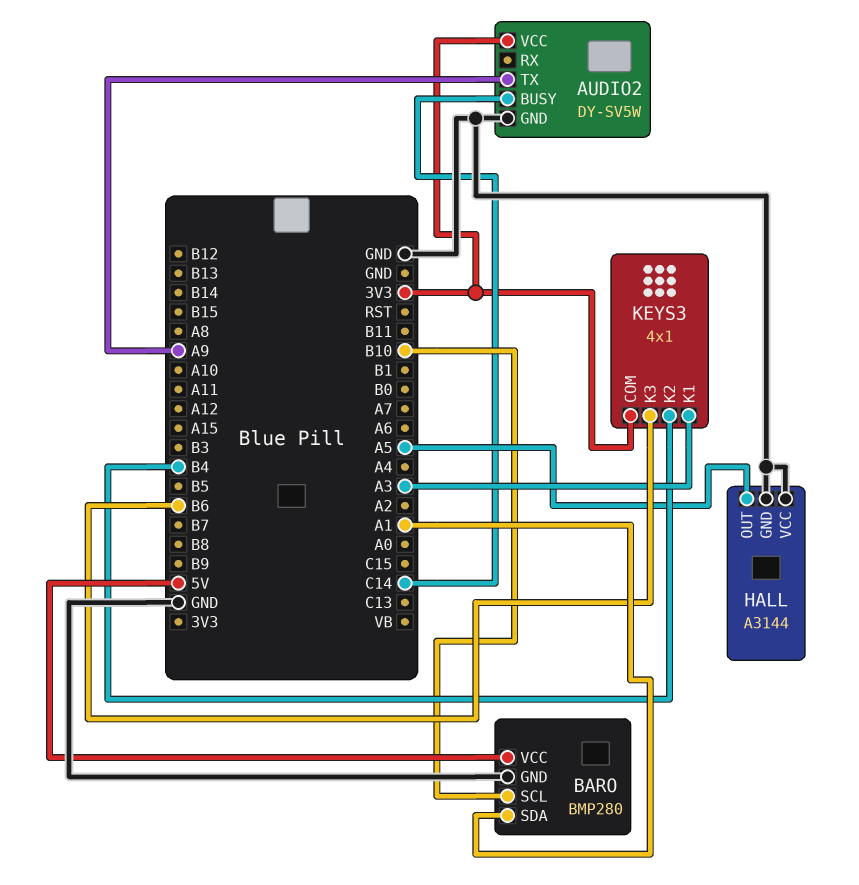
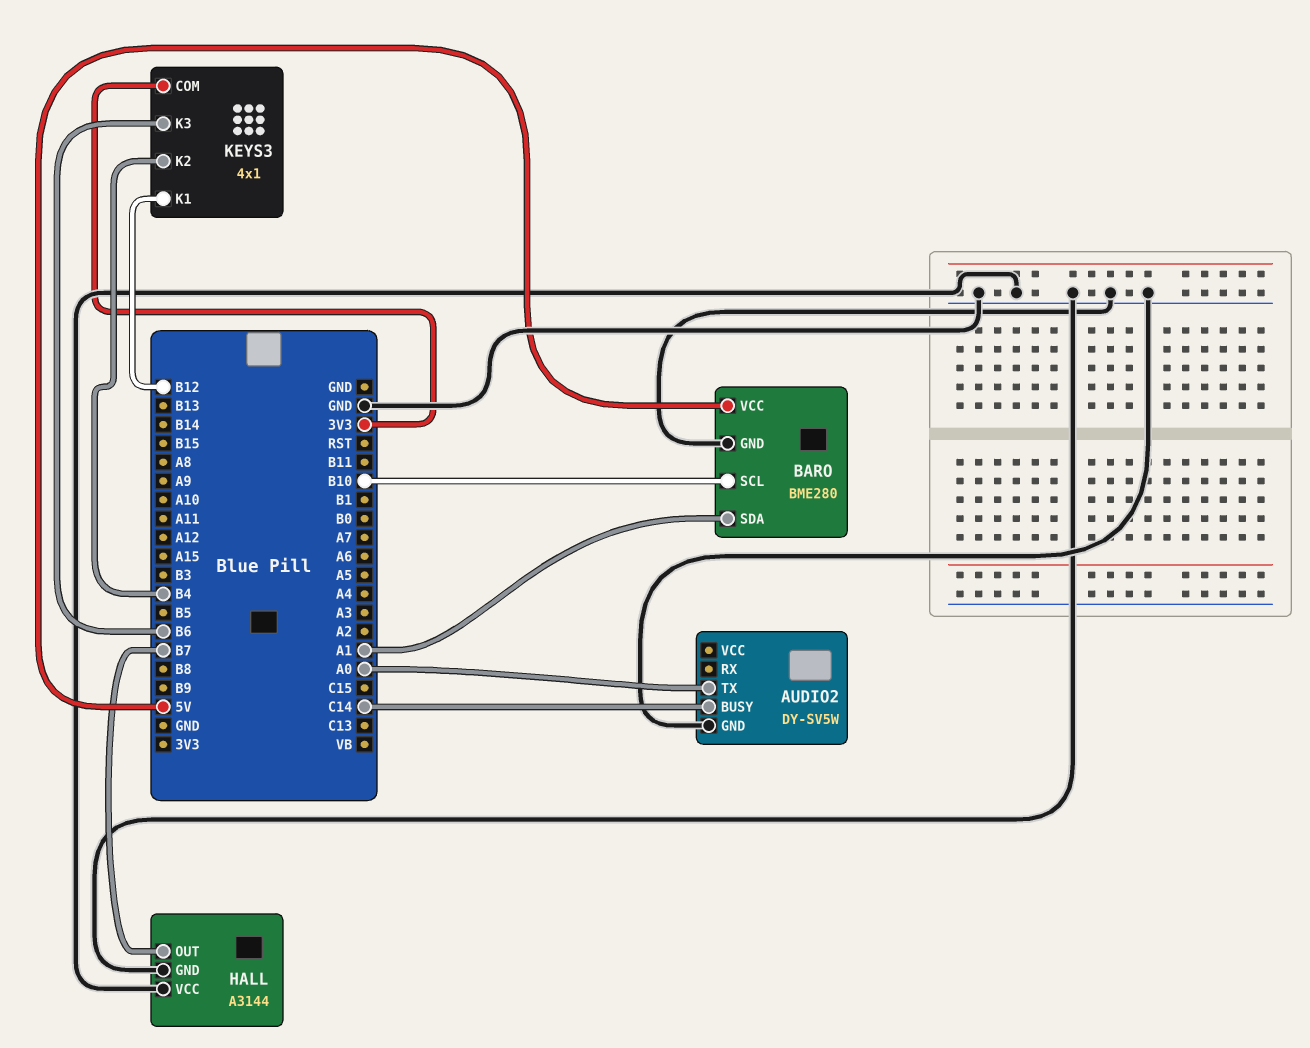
AUDIO2 pin TX: A9 -> A0
AUDIO2 pin VCC: 3V3 -> none
BARO: BMP280 -> BME280
HALL pin OUT: A5 -> B7
KEYS3 pin K1: A3 -> B12

